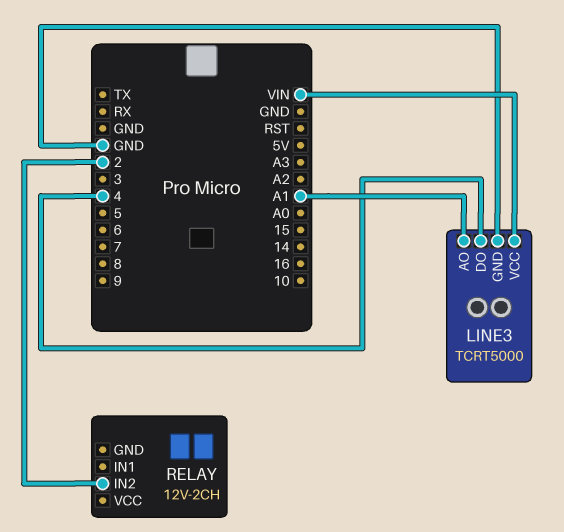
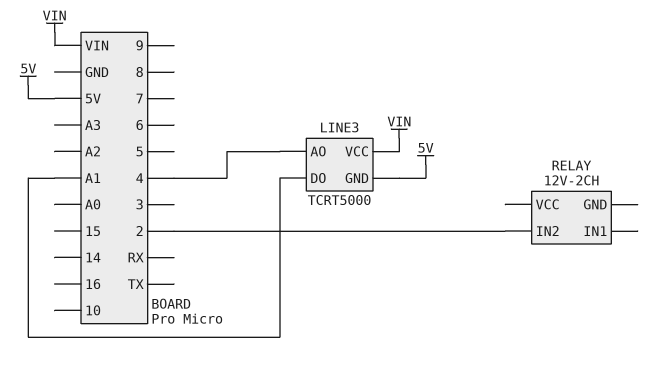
LINE3 pin AO: A1 -> 4
LINE3 pin DO: 4 -> A1
LINE3 pin GND: GND -> 5V

